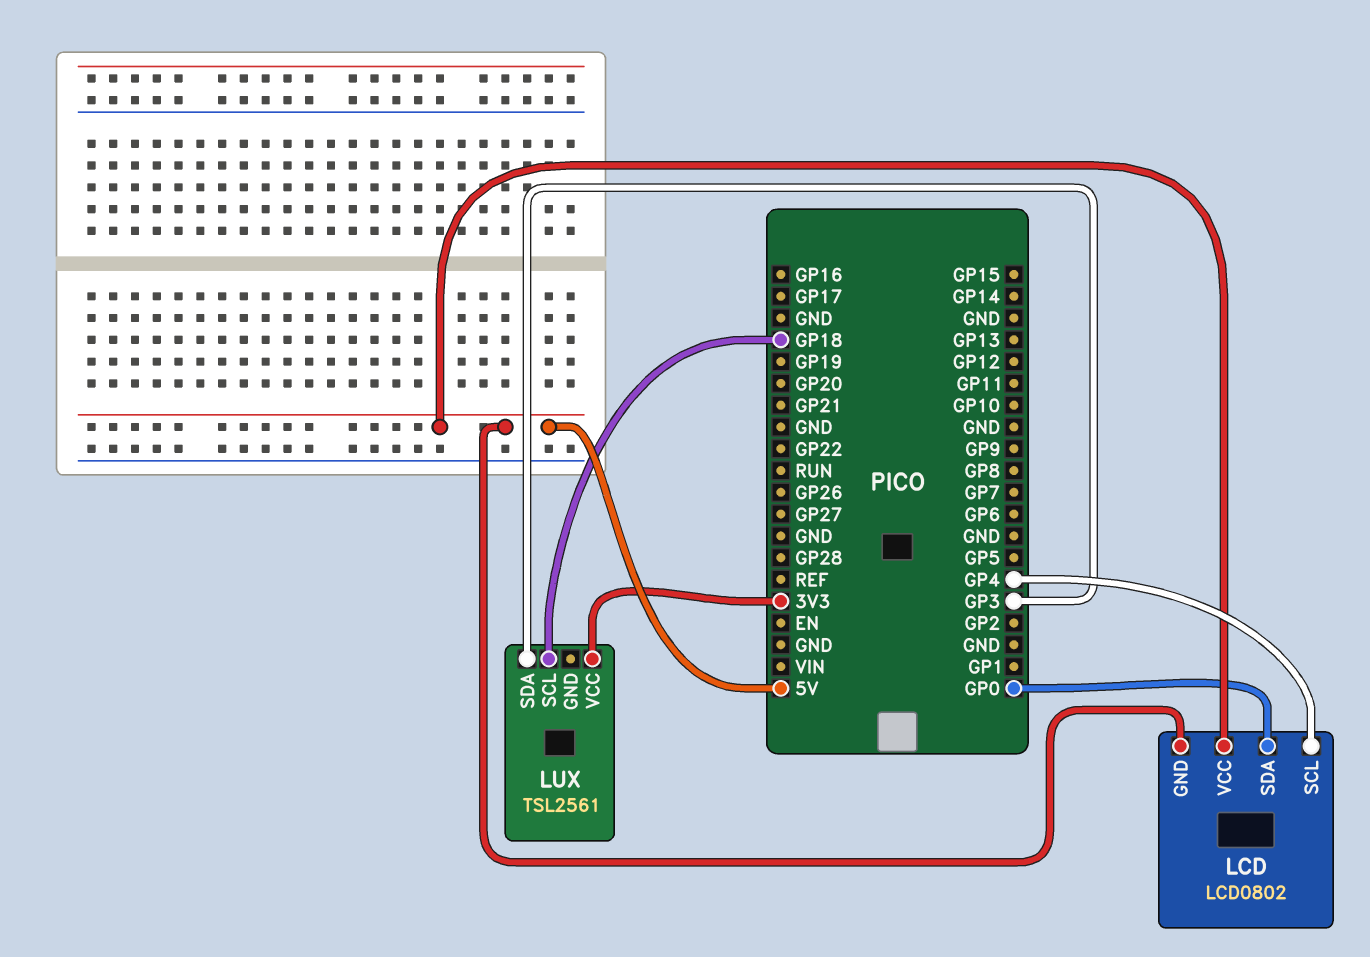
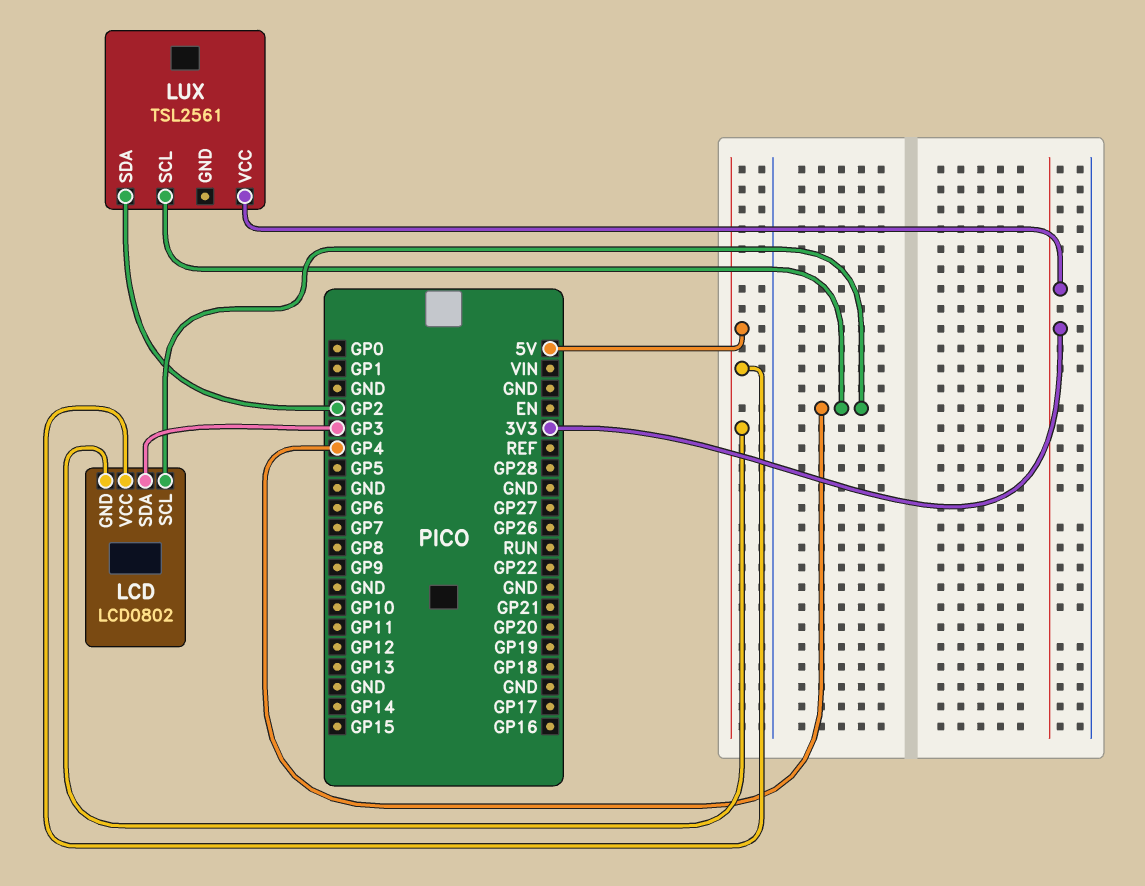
LCD pin SDA: GP0 -> GP3
LUX pin SCL: GP18 -> GP4
LUX pin SDA: GP3 -> GP2

